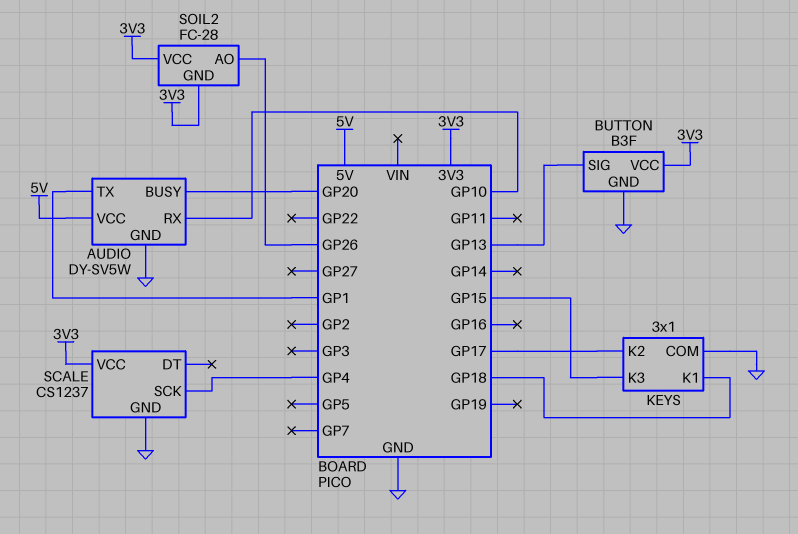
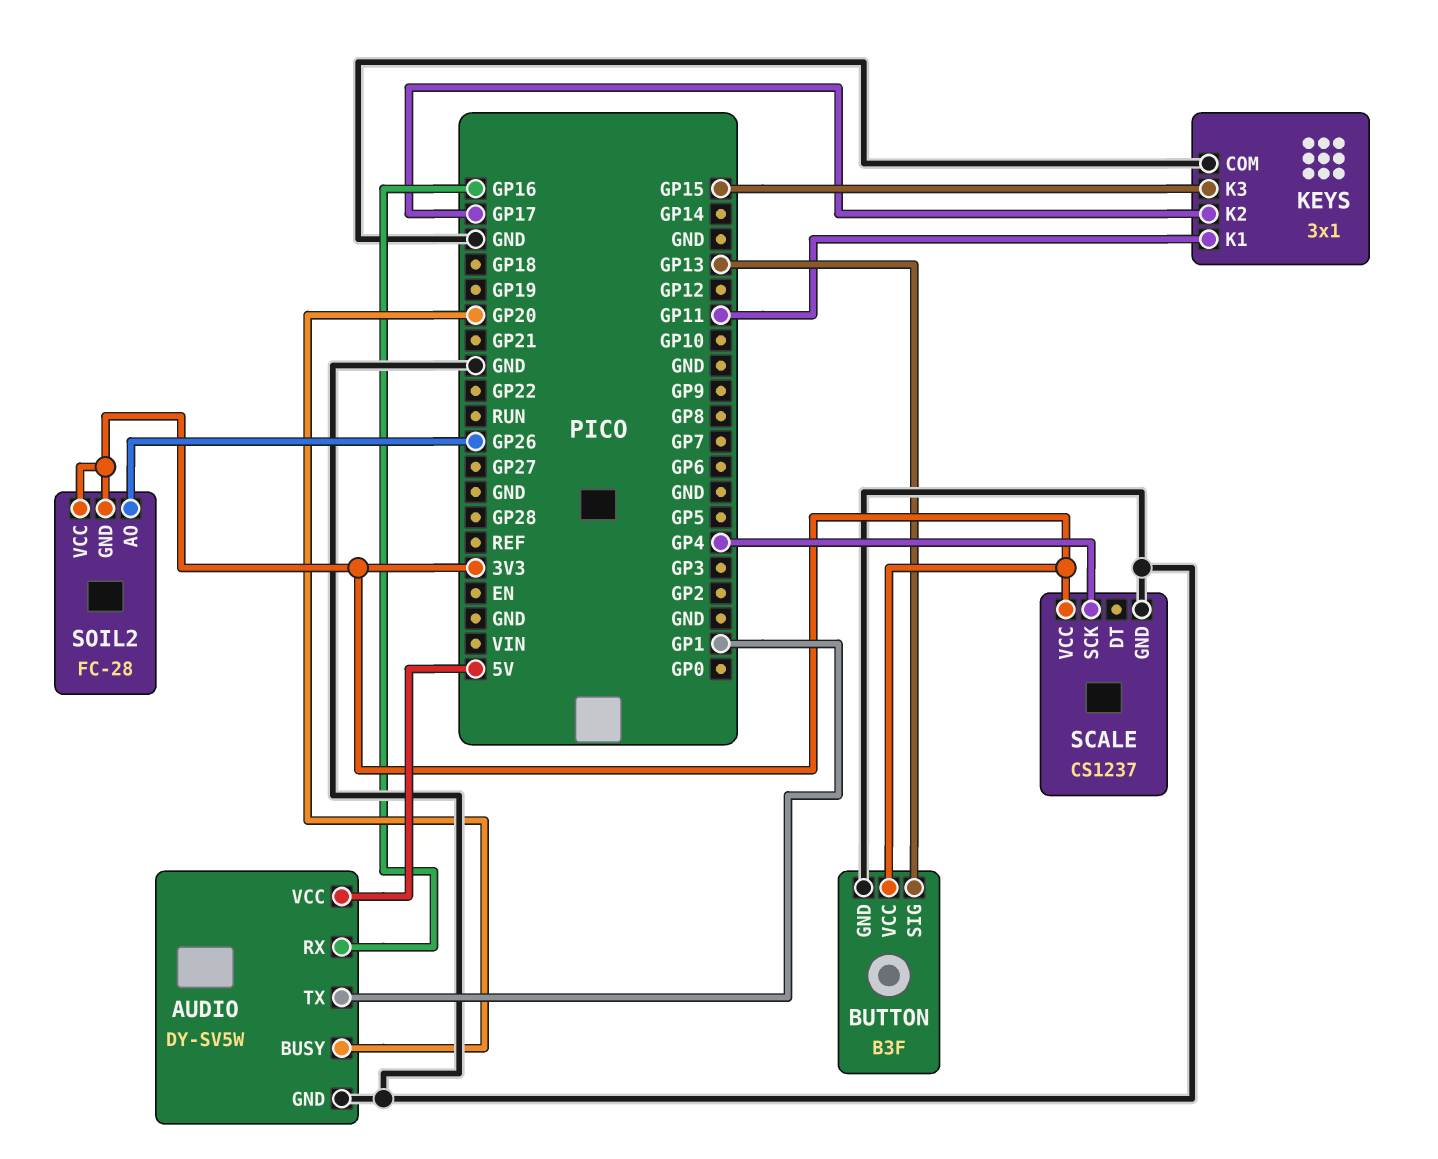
AUDIO pin RX: GP10 -> GP16
KEYS pin K1: GP18 -> GP11

